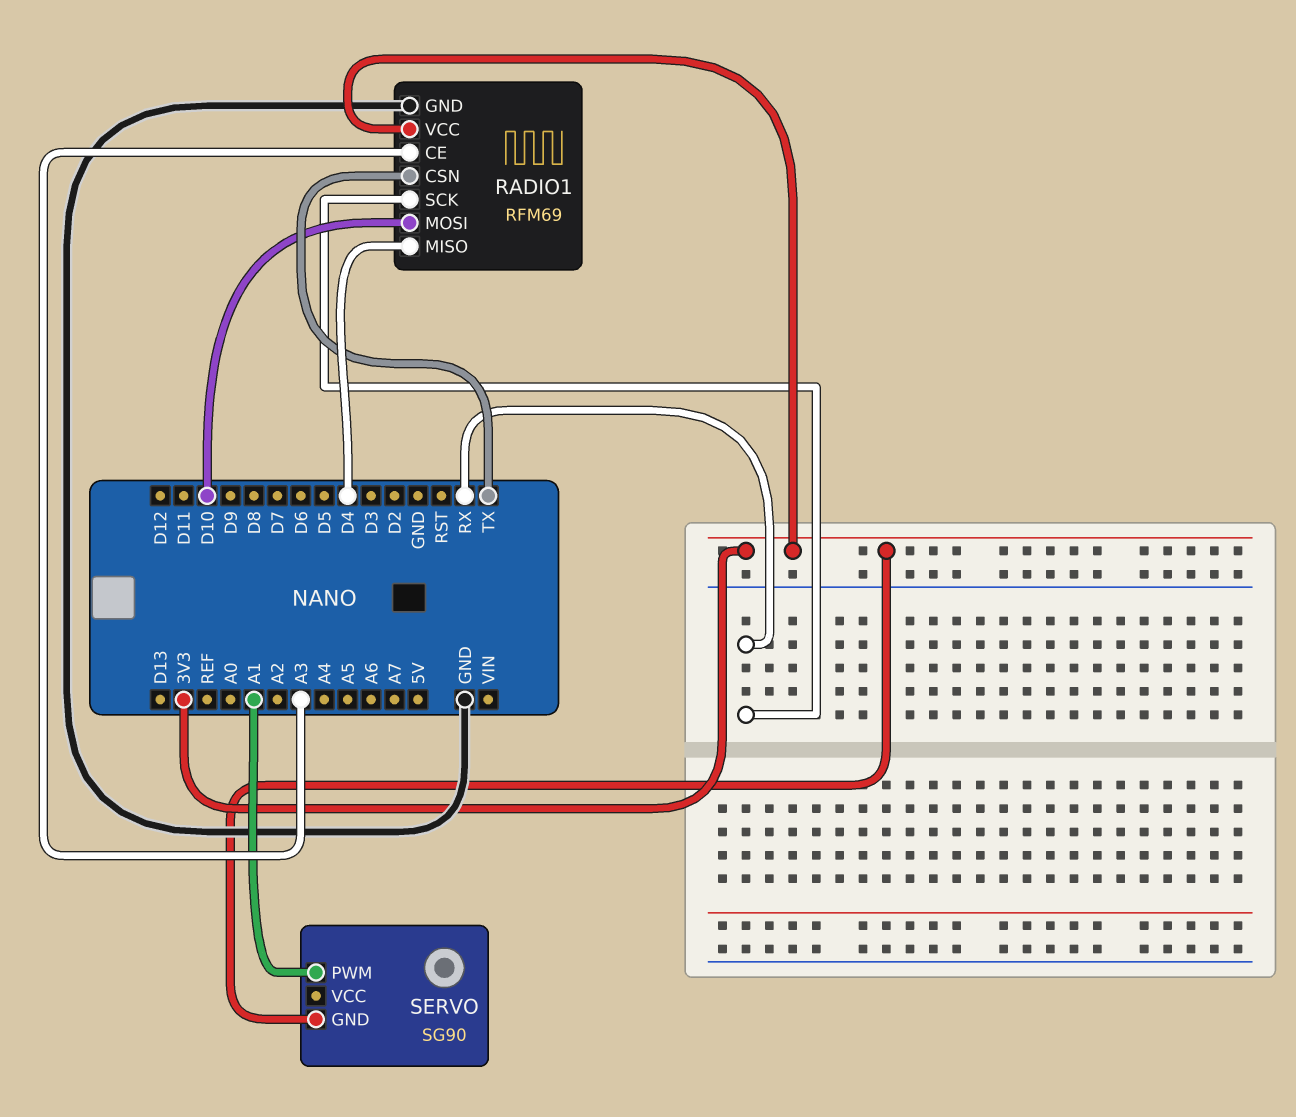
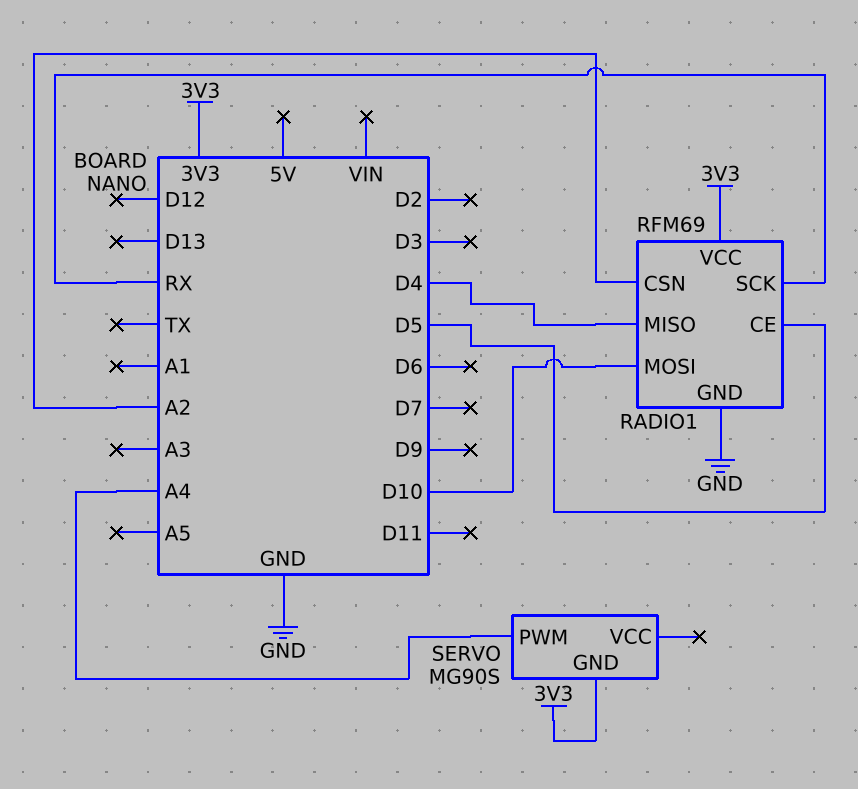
RADIO1 pin CE: A3 -> D5
RADIO1 pin CSN: TX -> A2
SERVO: SG90 -> MG90S
SERVO pin PWM: A1 -> A4

